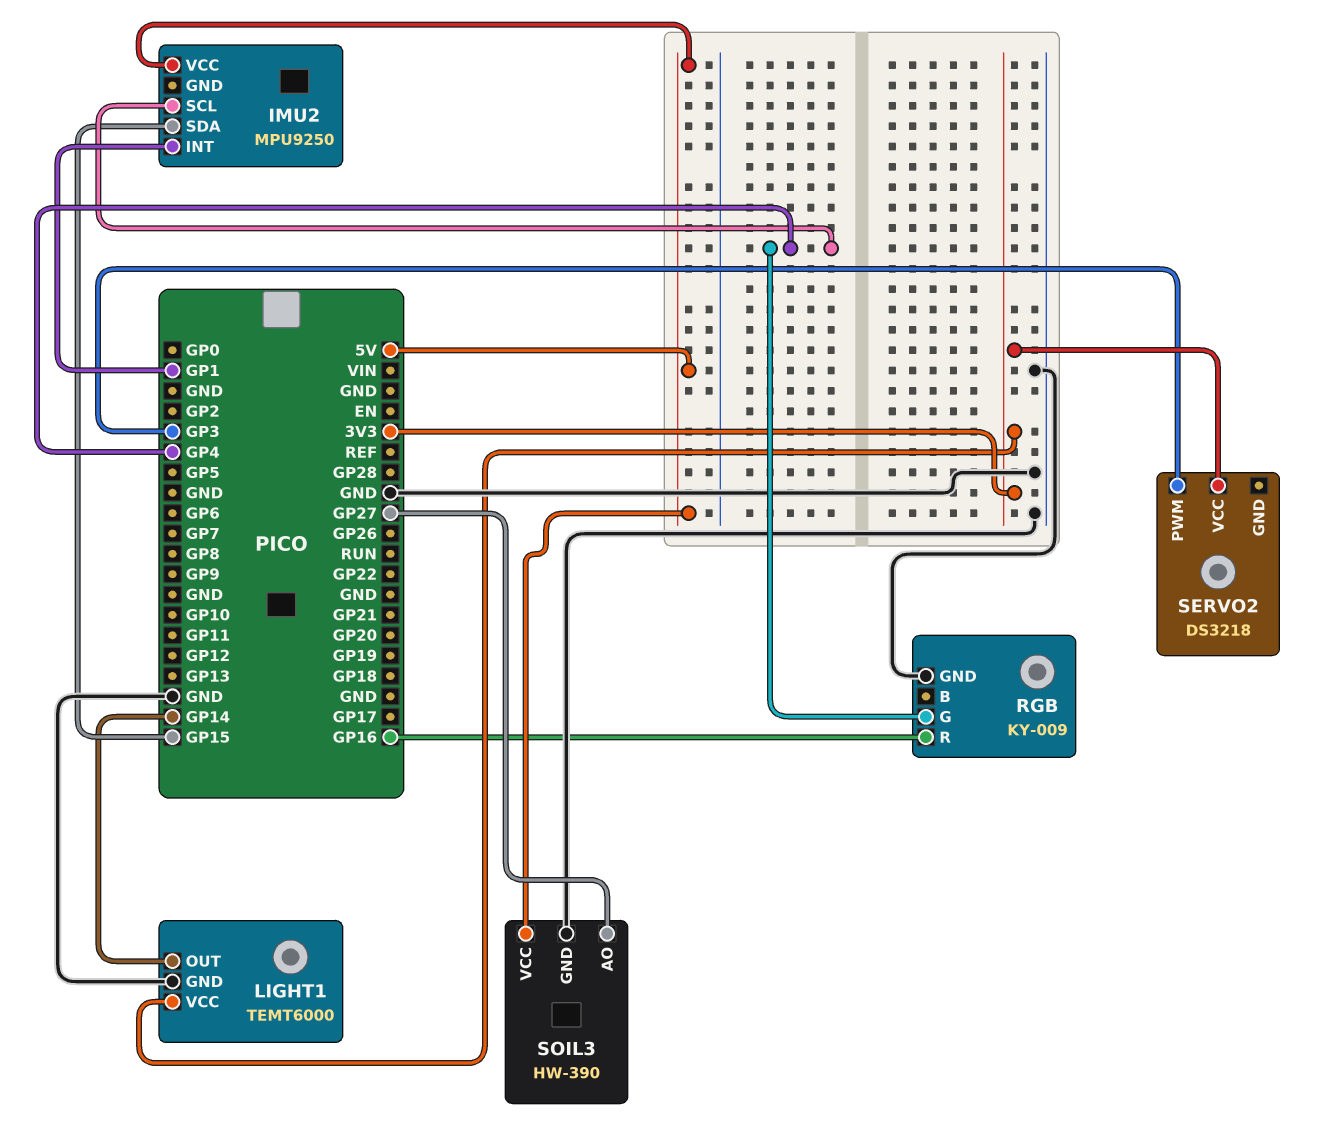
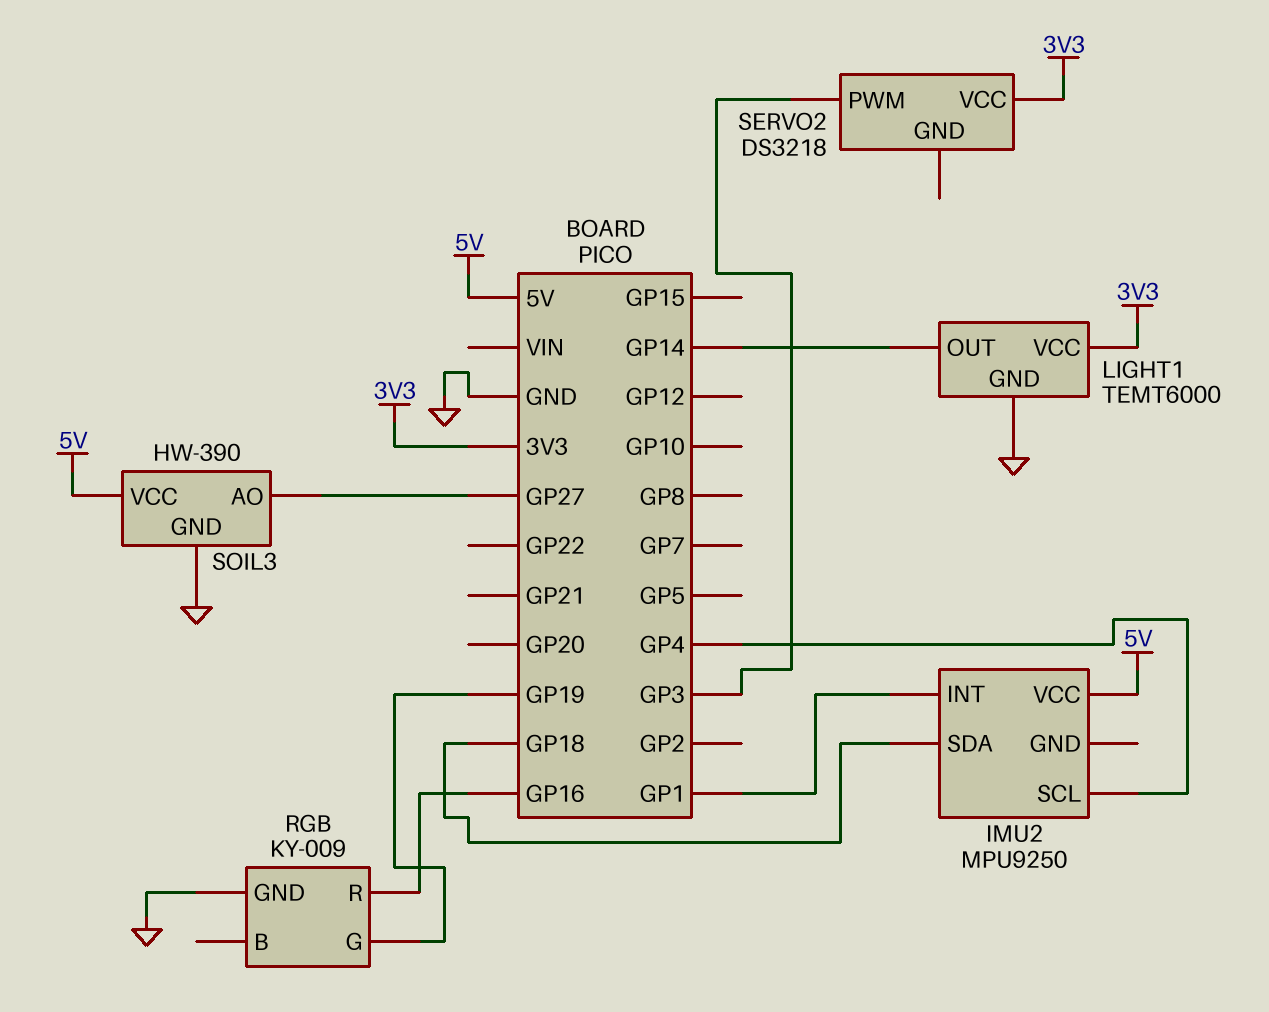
IMU2 pin SDA: GP15 -> GP18
RGB pin G: GP4 -> GP19

